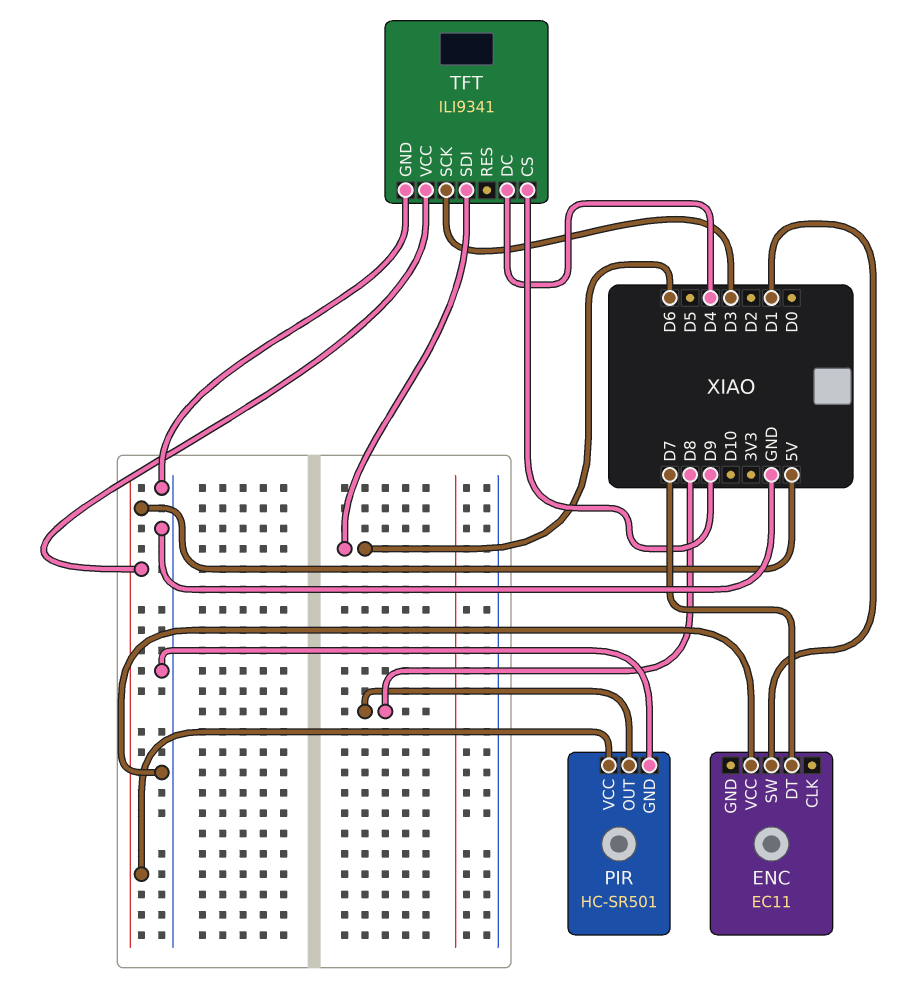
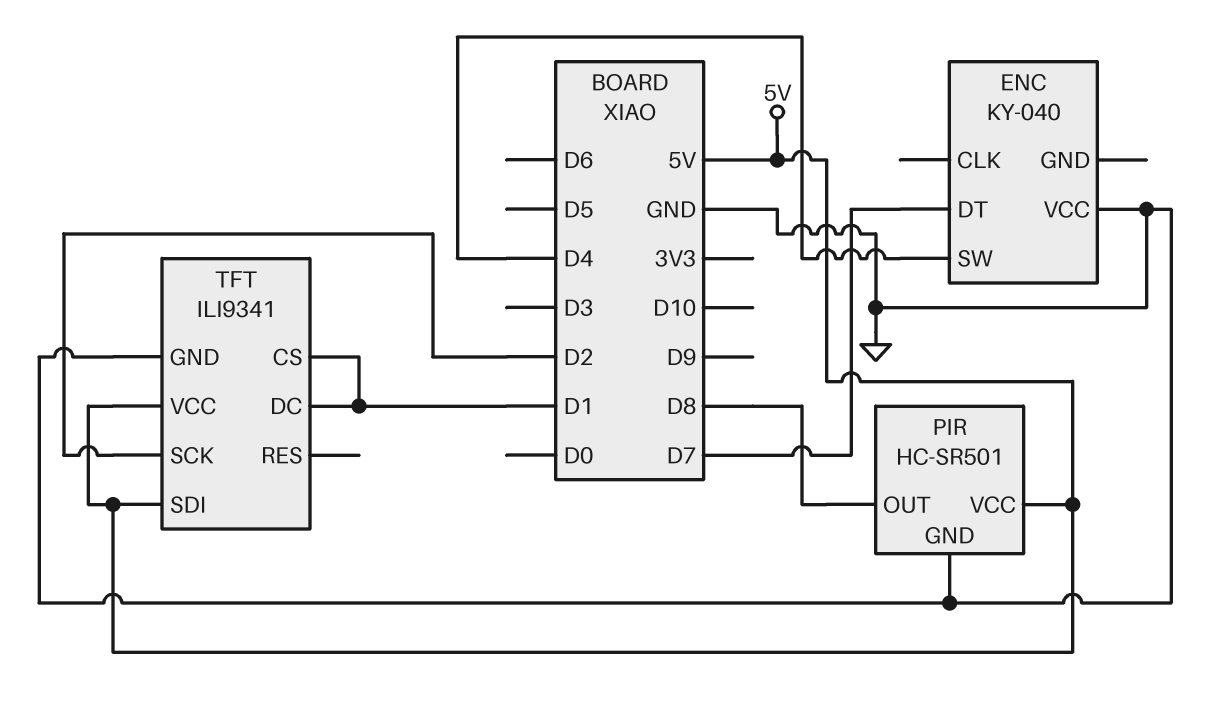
ENC: EC11 -> KY-040
ENC pin SW: D1 -> D4
TFT pin CS: D9 -> D1
TFT pin DC: D4 -> D1
TFT pin SCK: D3 -> D2
TFT pin SDI: D6 -> 5V

